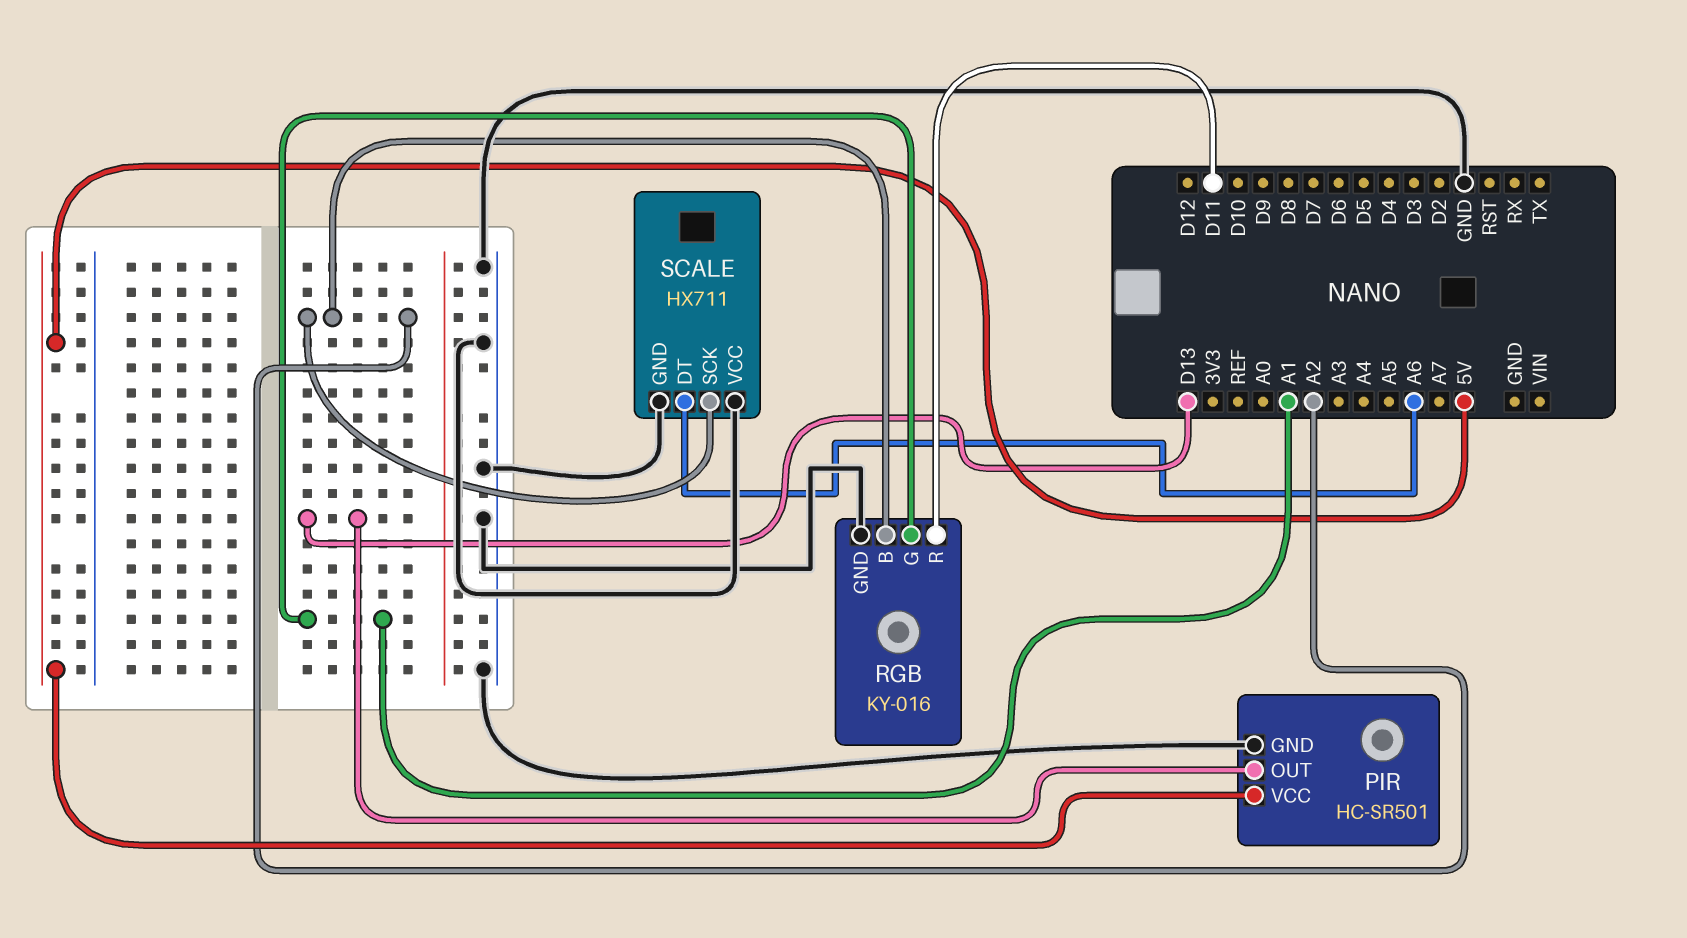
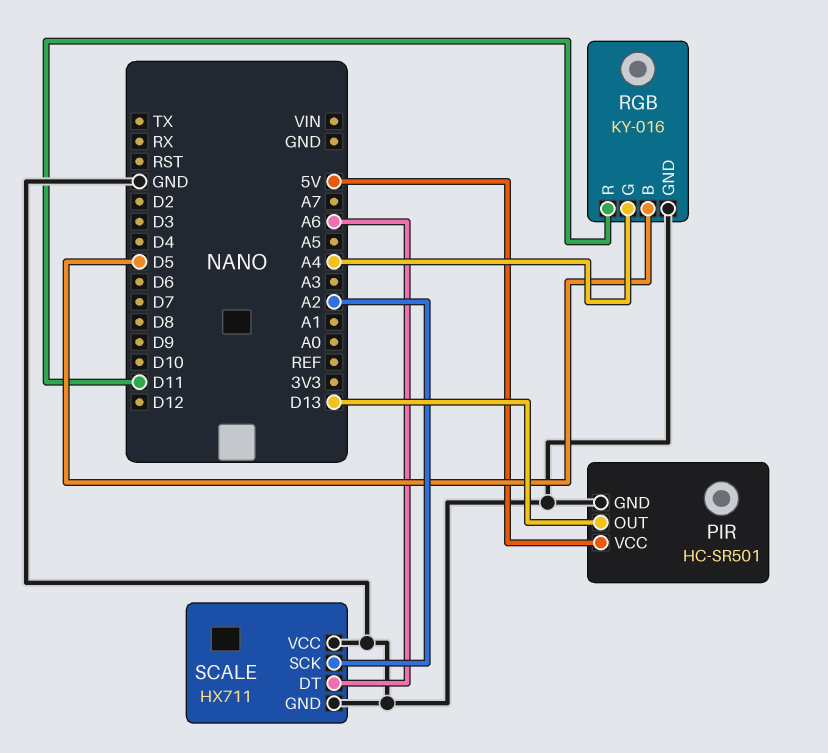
RGB pin B: A2 -> D5
RGB pin G: A1 -> A4

